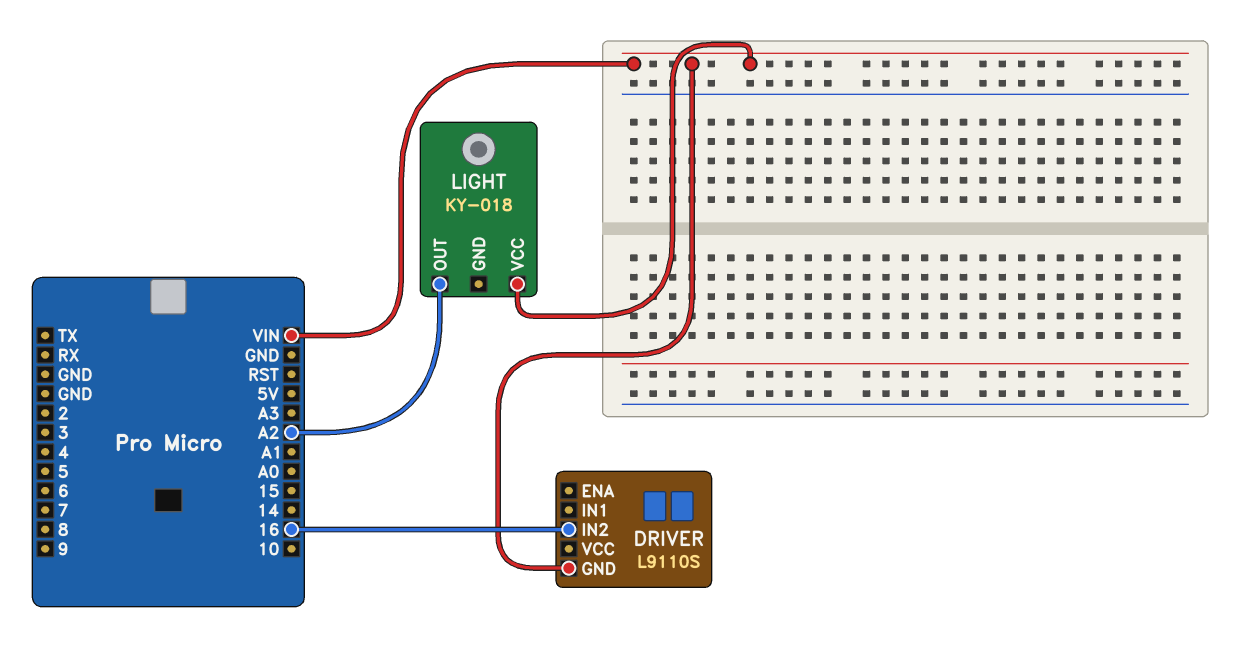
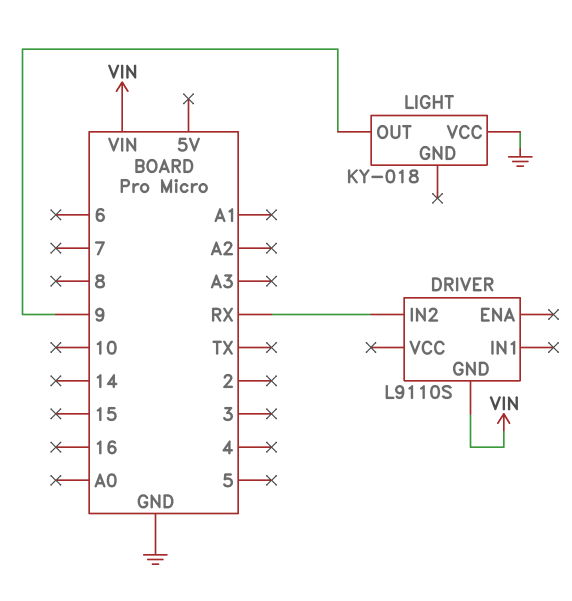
DRIVER pin IN2: 16 -> RX
LIGHT pin OUT: A2 -> 9
LIGHT pin VCC: VIN -> GND

